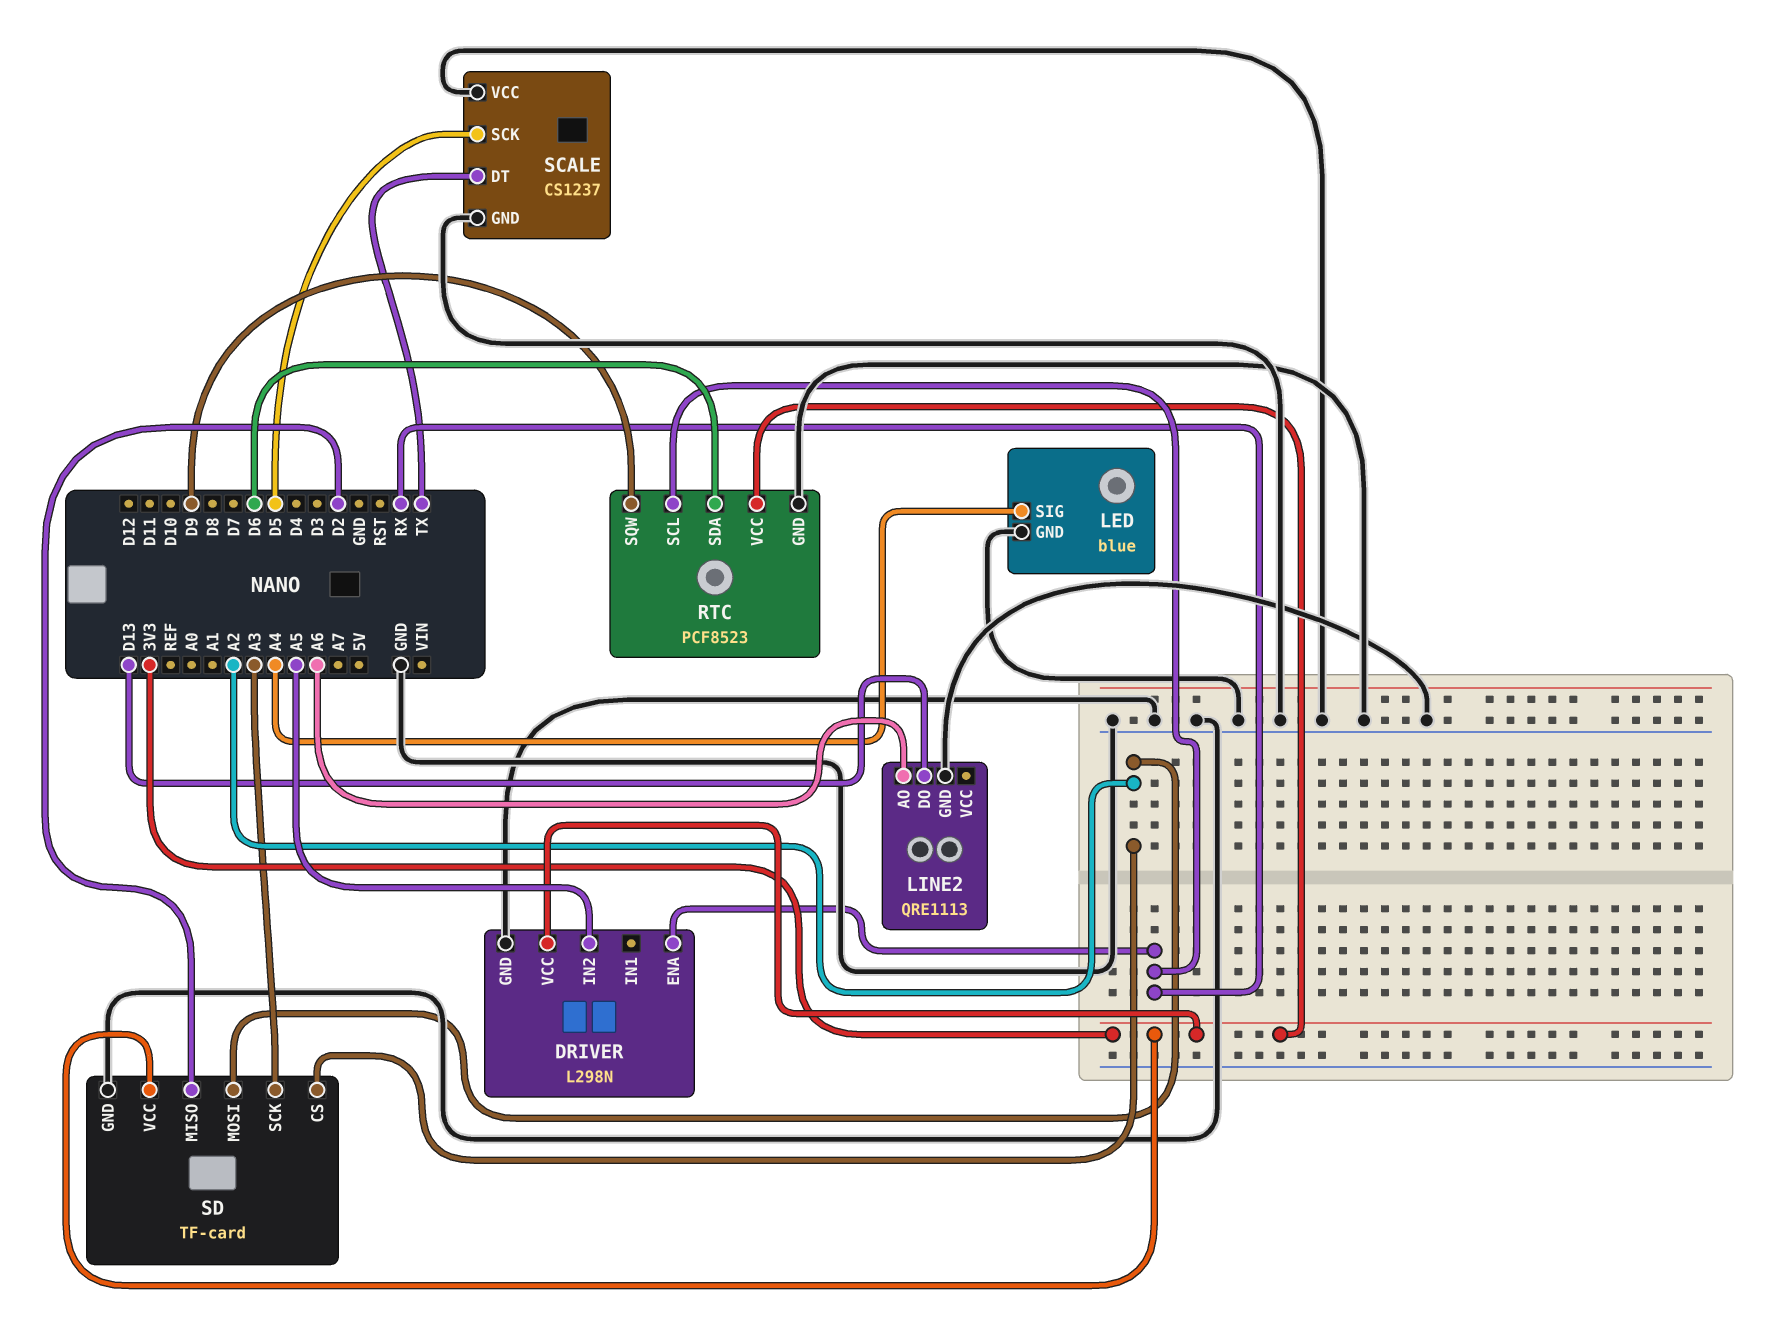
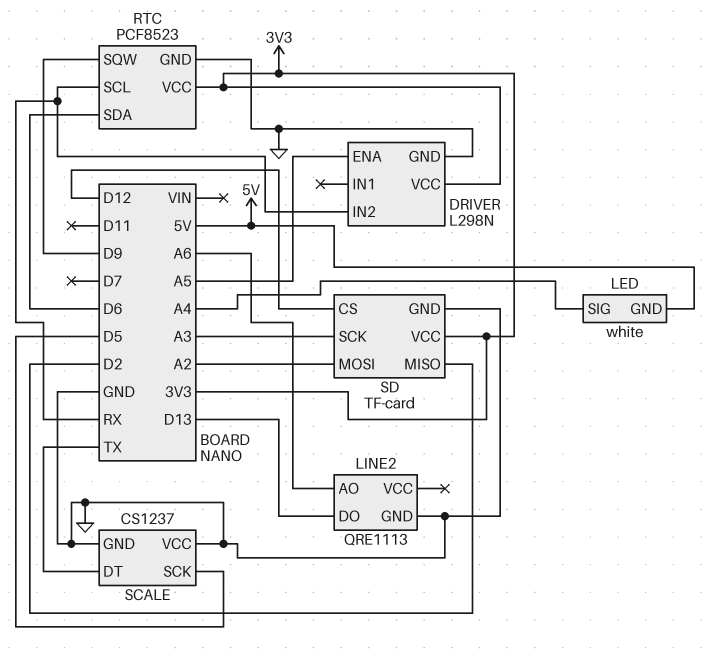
DRIVER pin ENA: RX -> A5
DRIVER pin IN2: A5 -> RX
LED: blue -> white
LED pin GND: GND -> 5V
SD pin CS: A2 -> D12

